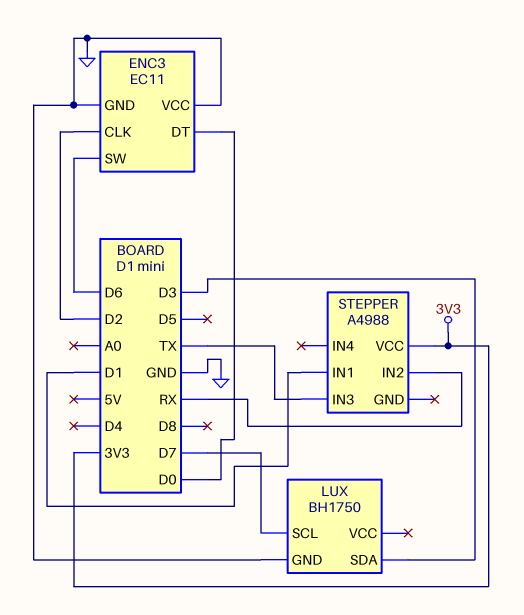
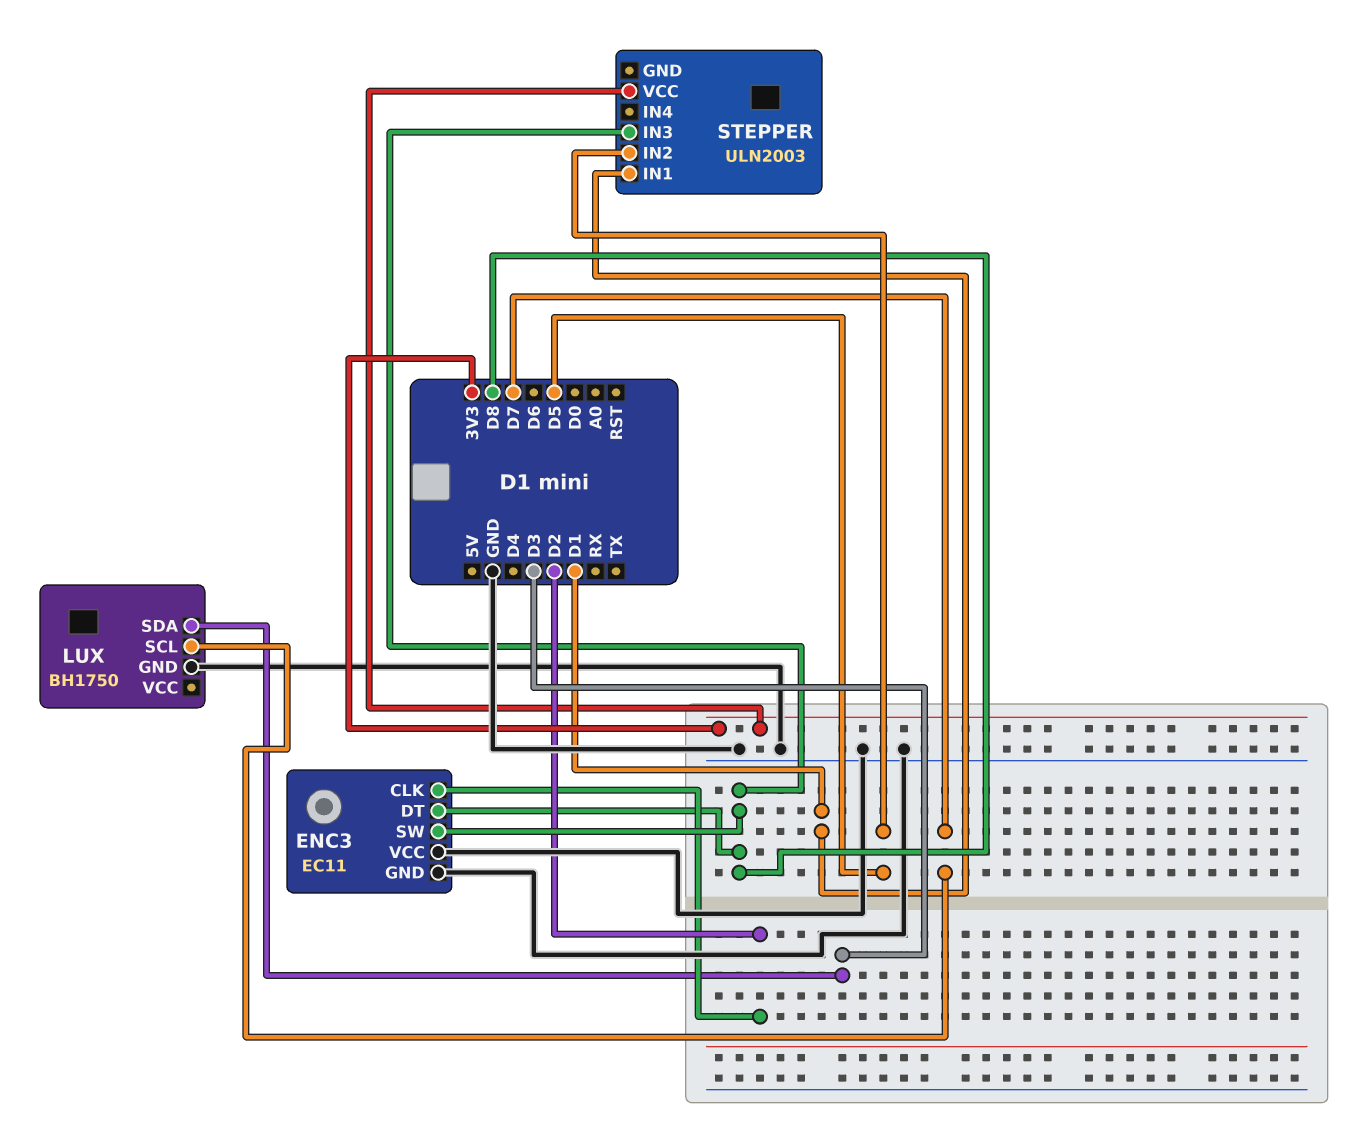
ENC3 pin DT: D0 -> D8
ENC3 pin SW: D6 -> D8
STEPPER: A4988 -> ULN2003
STEPPER pin IN2: RX -> D5
STEPPER pin IN3: TX -> D8

